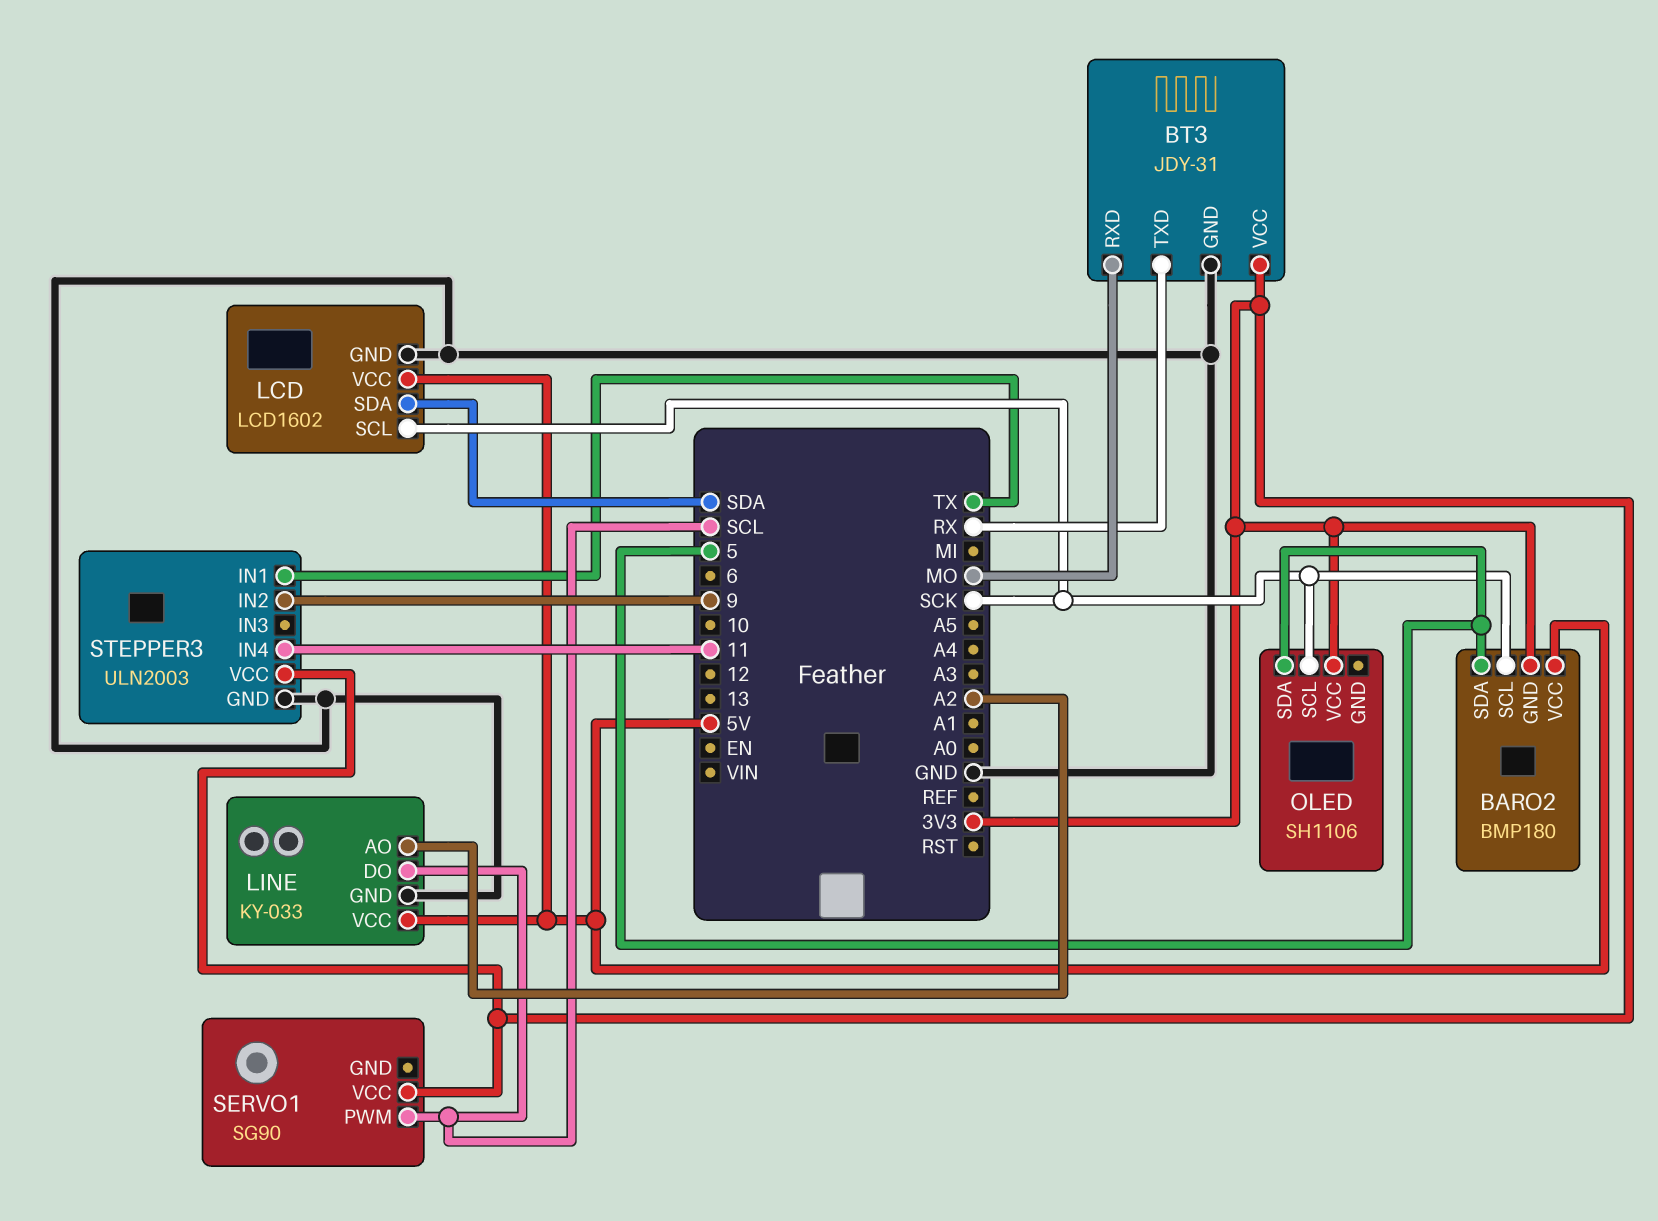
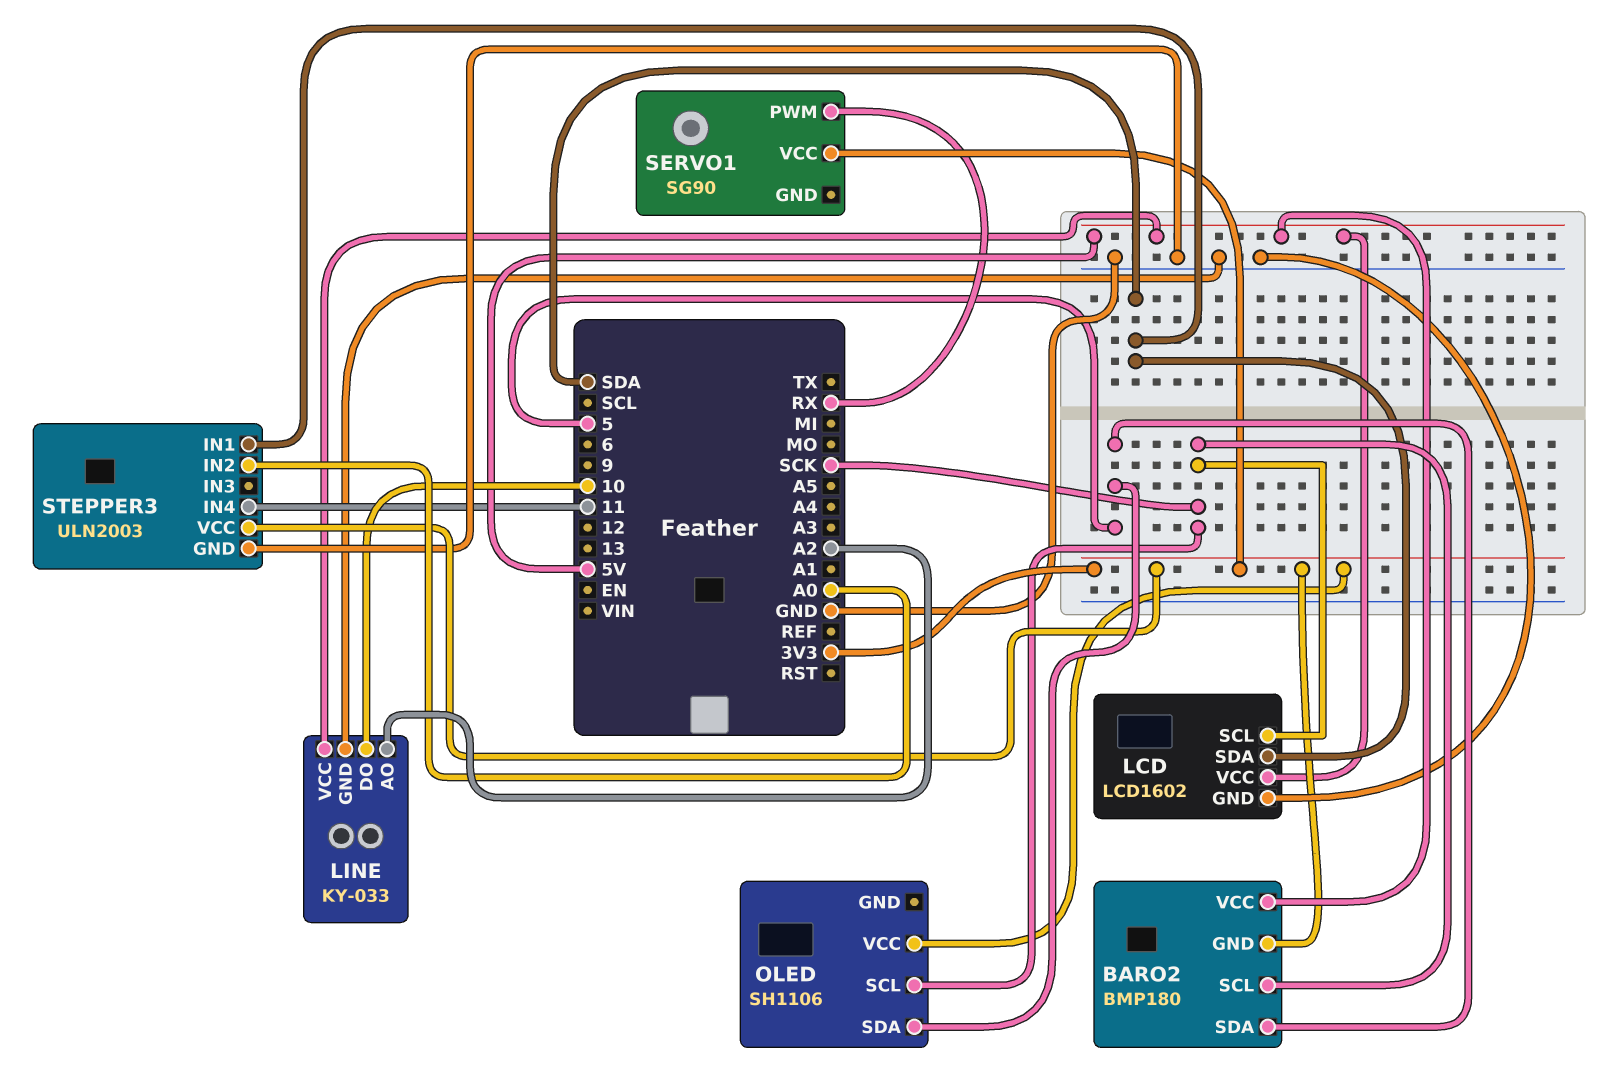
BT3: JDY-31 -> none
BT3 pin GND: GND -> none
BT3 pin RXD: MO -> none
BT3 pin TXD: RX -> none
BT3 pin VCC: 3V3 -> none
LINE pin DO: SCL -> 10
SERVO1 pin PWM: SCL -> RX
STEPPER3 pin IN1: TX -> SDA
STEPPER3 pin IN2: 9 -> A0

